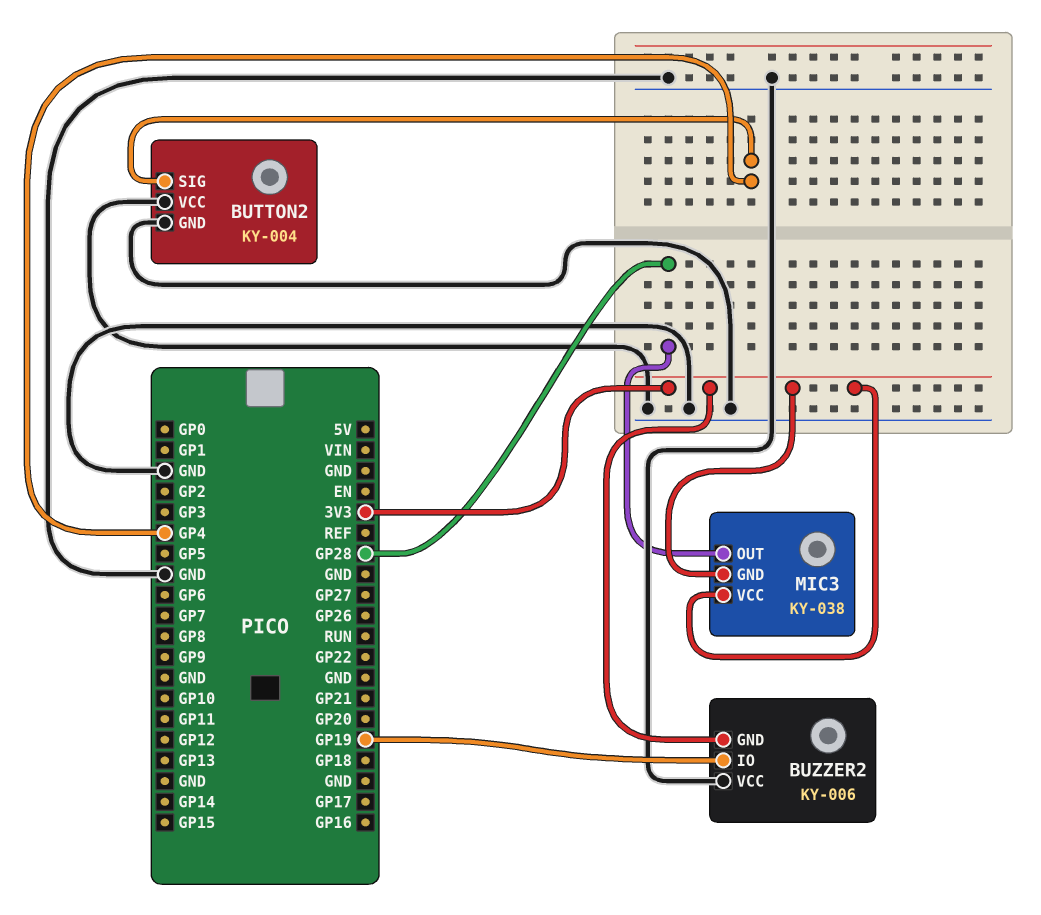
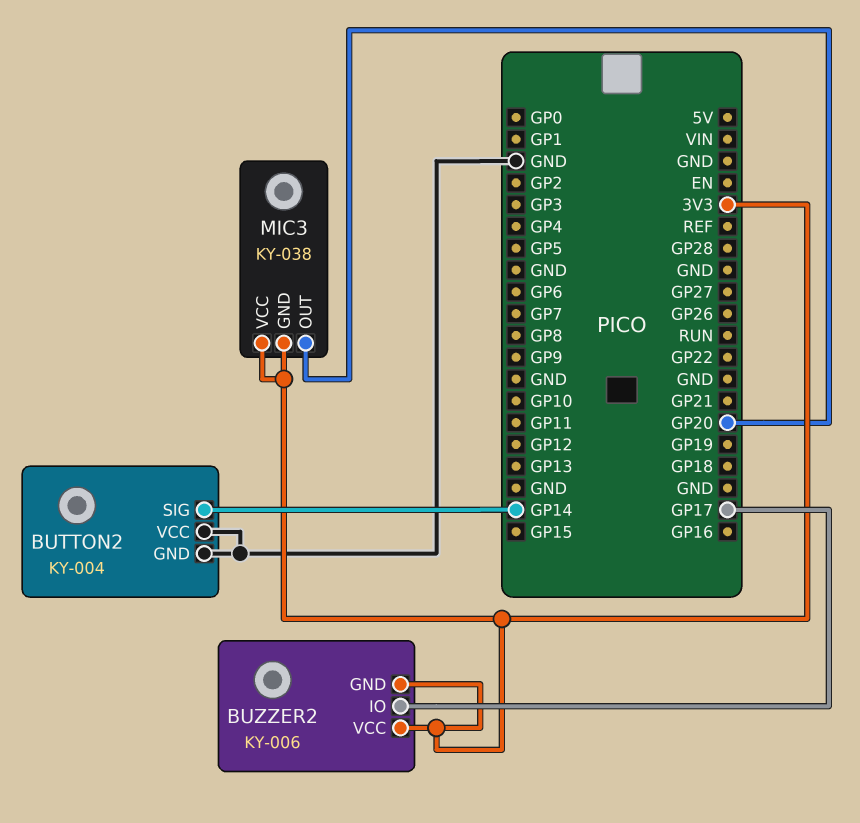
BUTTON2 pin SIG: GP4 -> GP14
BUZZER2 pin IO: GP19 -> GP17
BUZZER2 pin VCC: GND -> 3V3
MIC3 pin OUT: GP28 -> GP20

